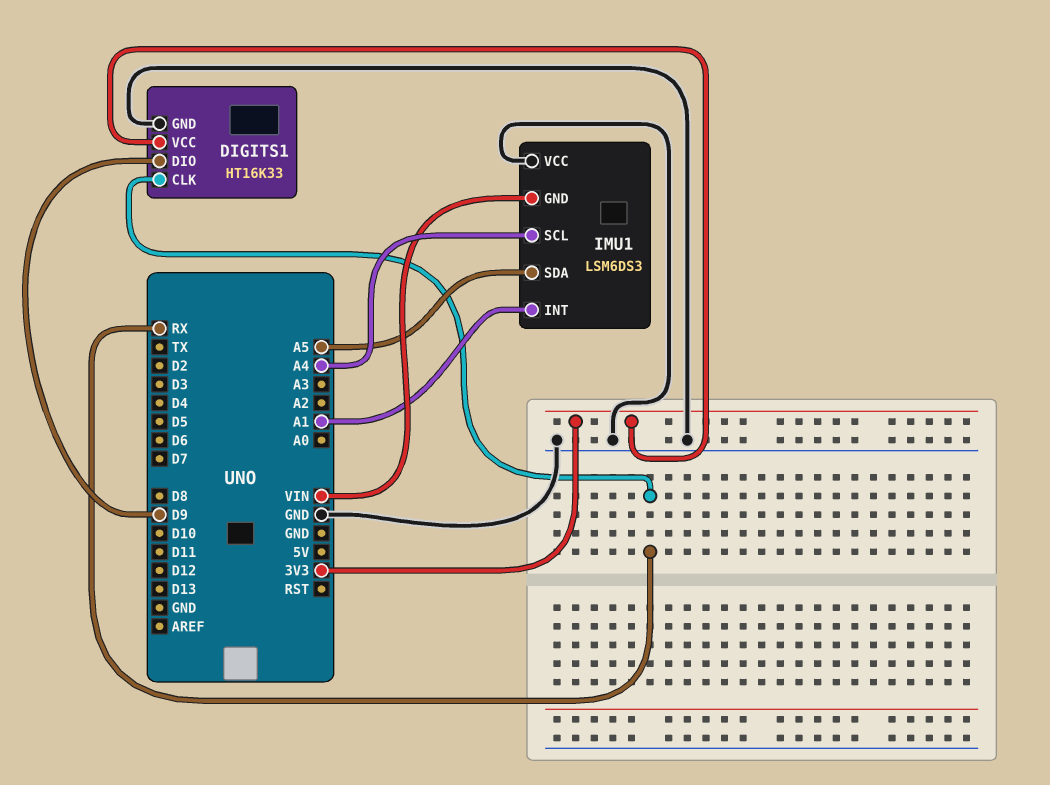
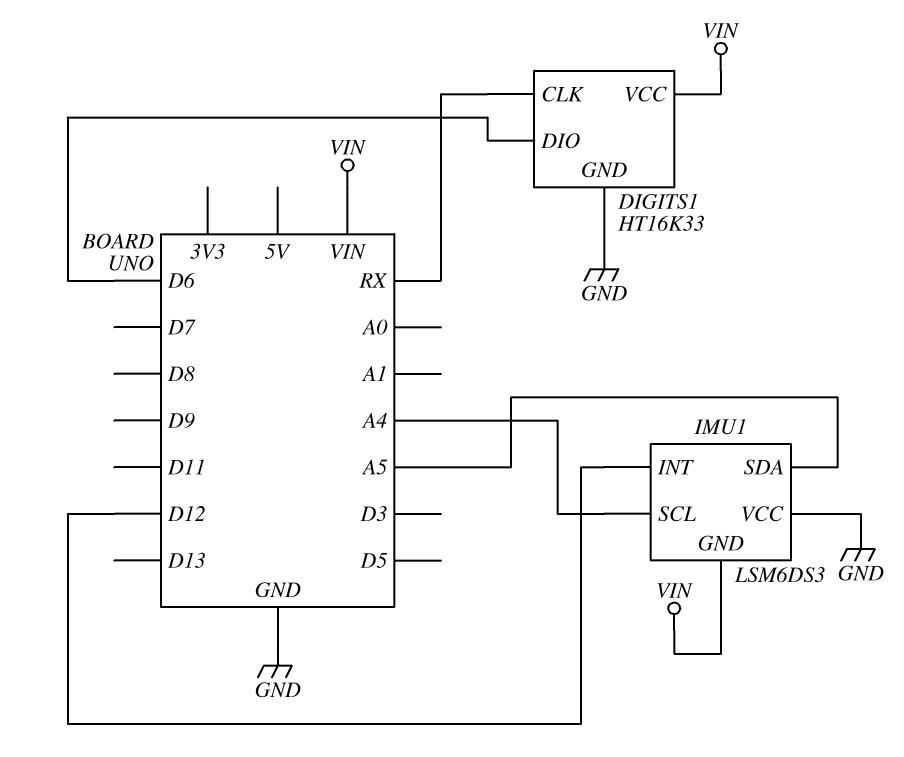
DIGITS1 pin DIO: D9 -> D6
DIGITS1 pin VCC: 3V3 -> VIN
IMU1 pin INT: A1 -> D12

